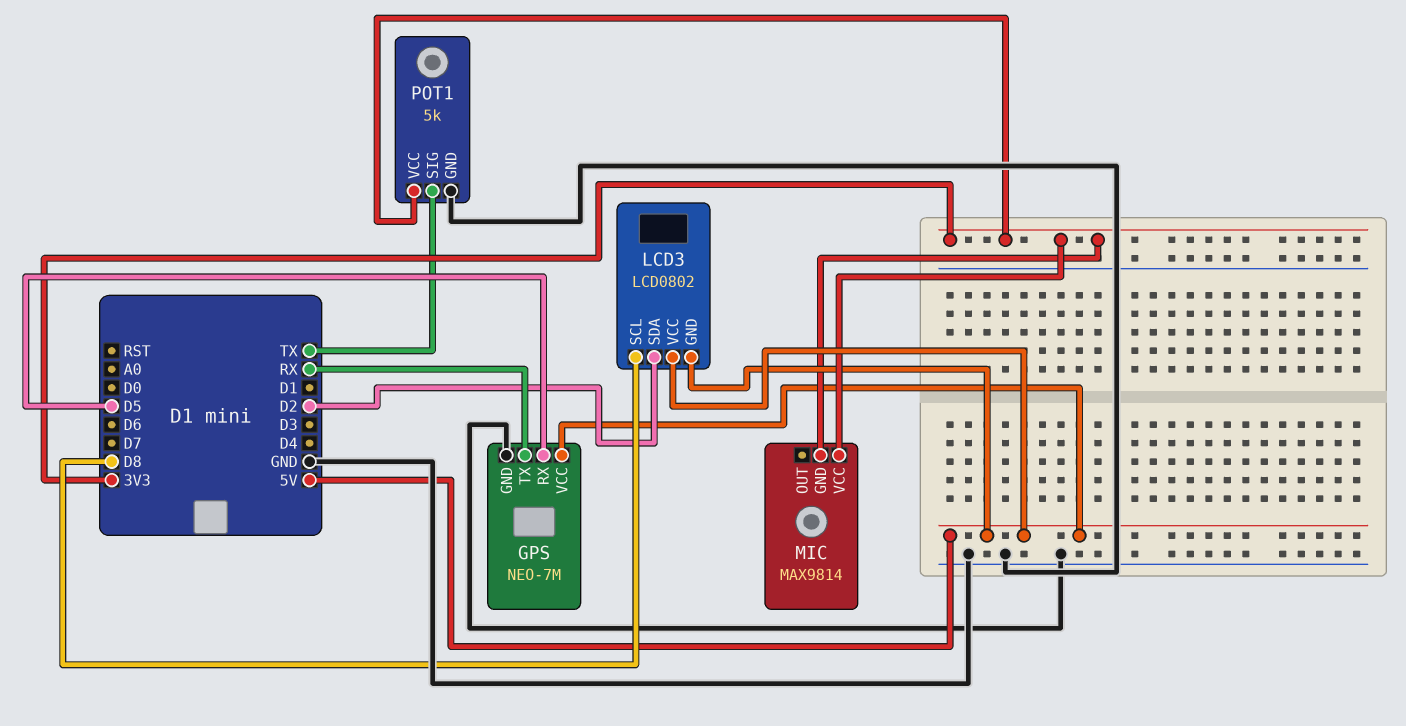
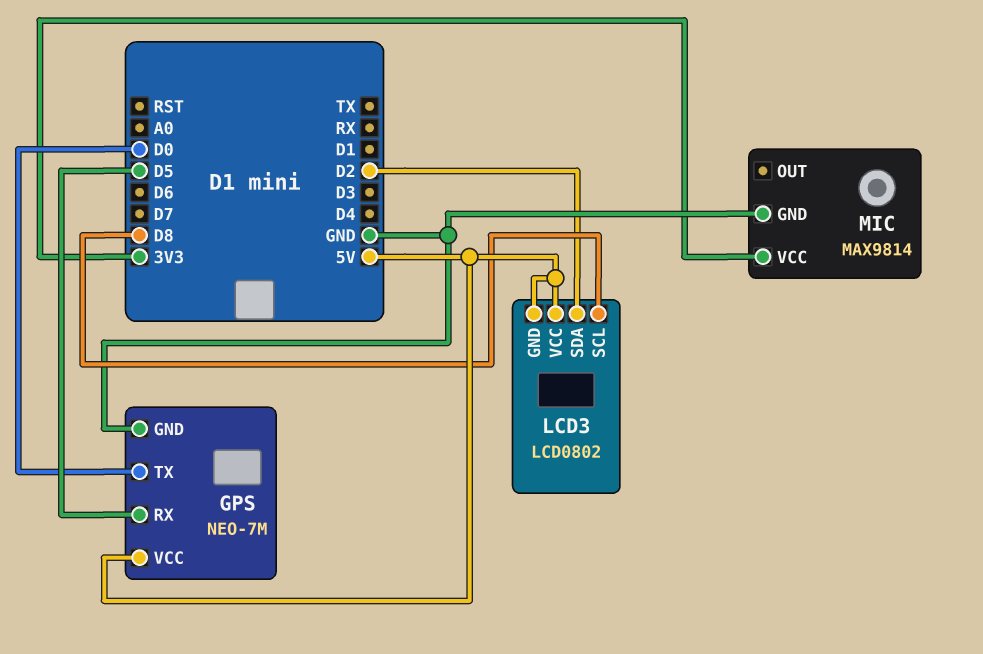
GPS pin TX: RX -> D0
MIC pin GND: 3V3 -> GND
POT1: 5k -> none
POT1 pin GND: GND -> none
POT1 pin SIG: TX -> none
POT1 pin VCC: 3V3 -> none

